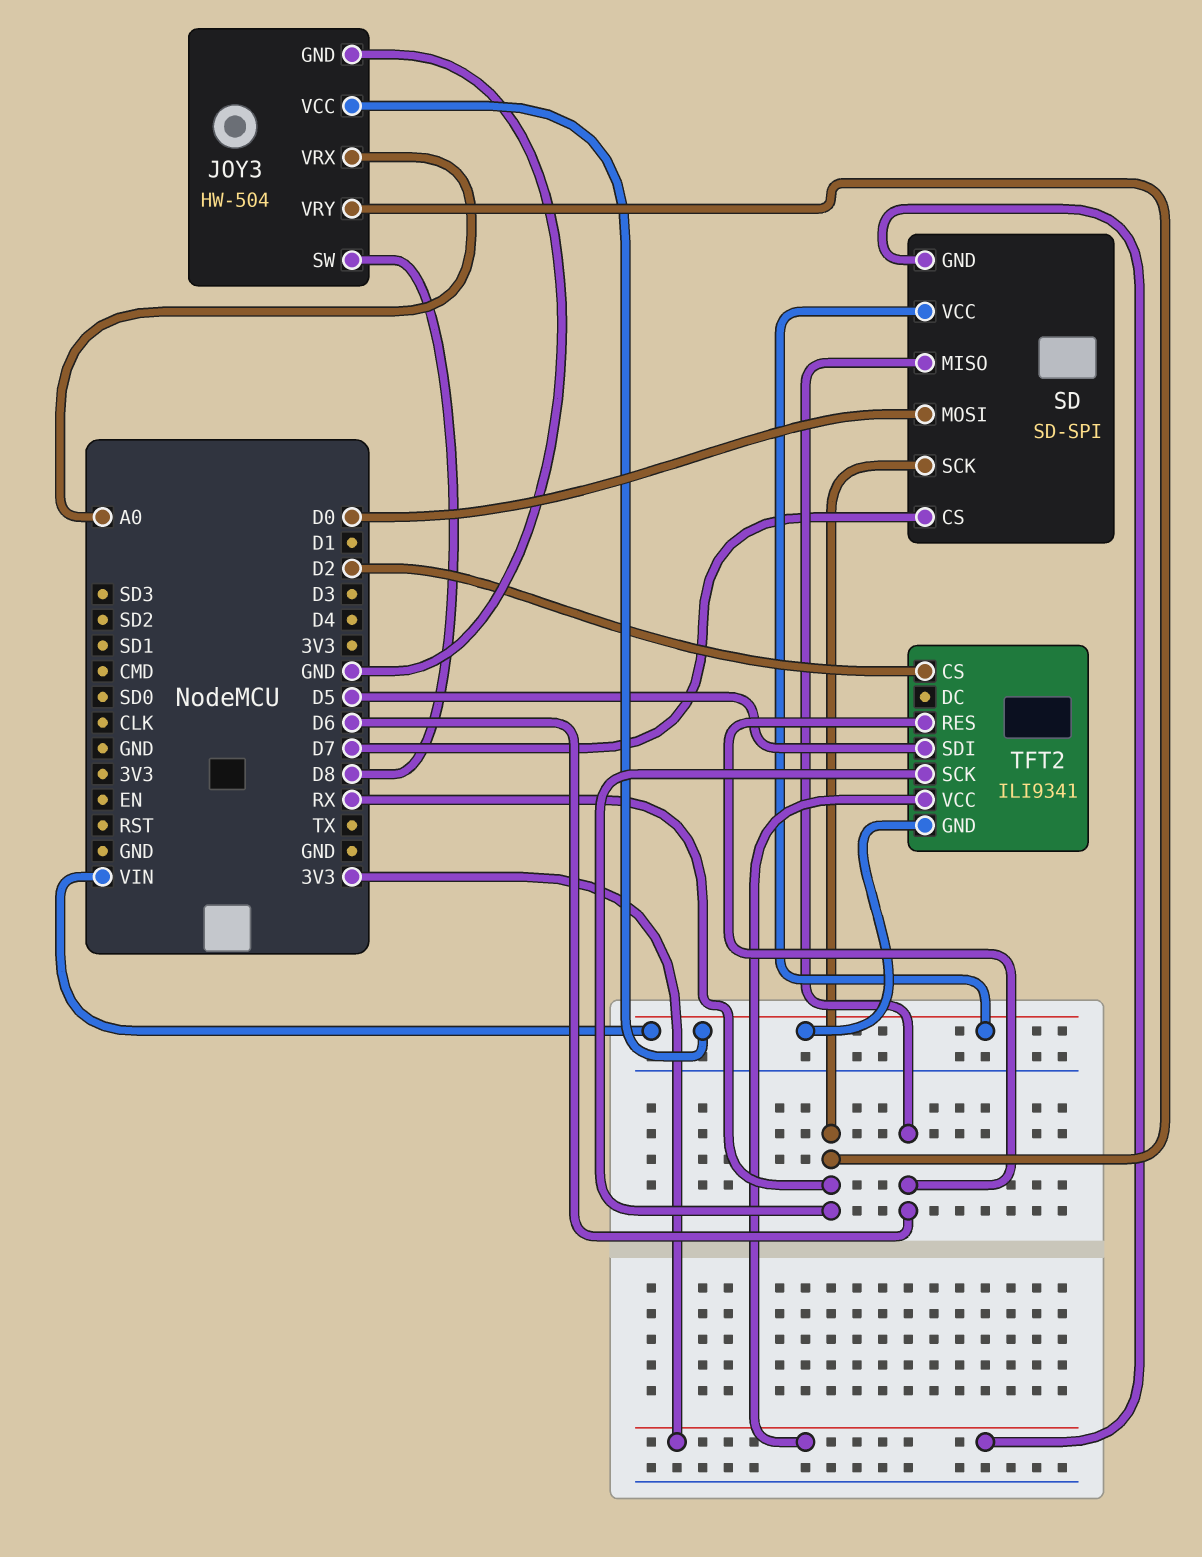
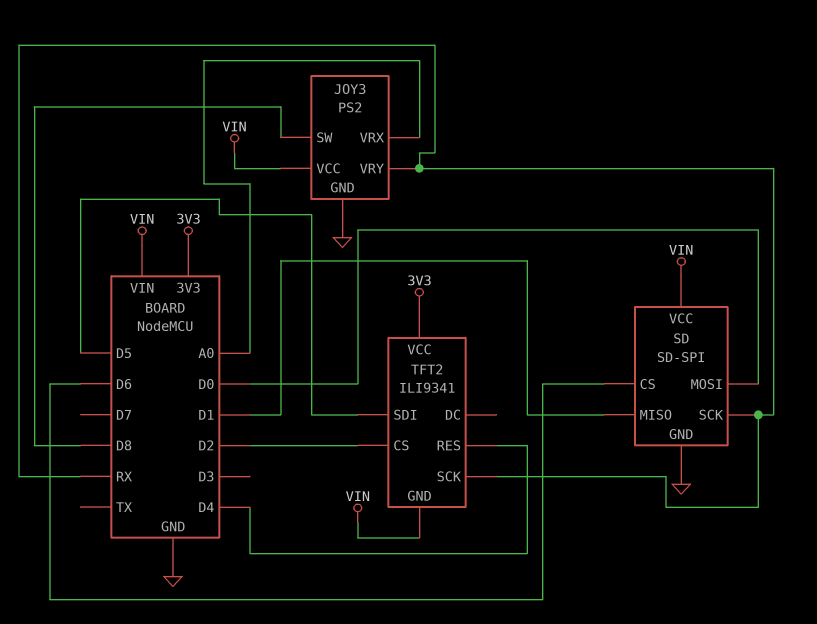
JOY3: HW-504 -> PS2
SD pin CS: D7 -> D6
SD pin GND: 3V3 -> GND
SD pin MISO: D6 -> D1
TFT2 pin RES: D6 -> D4

